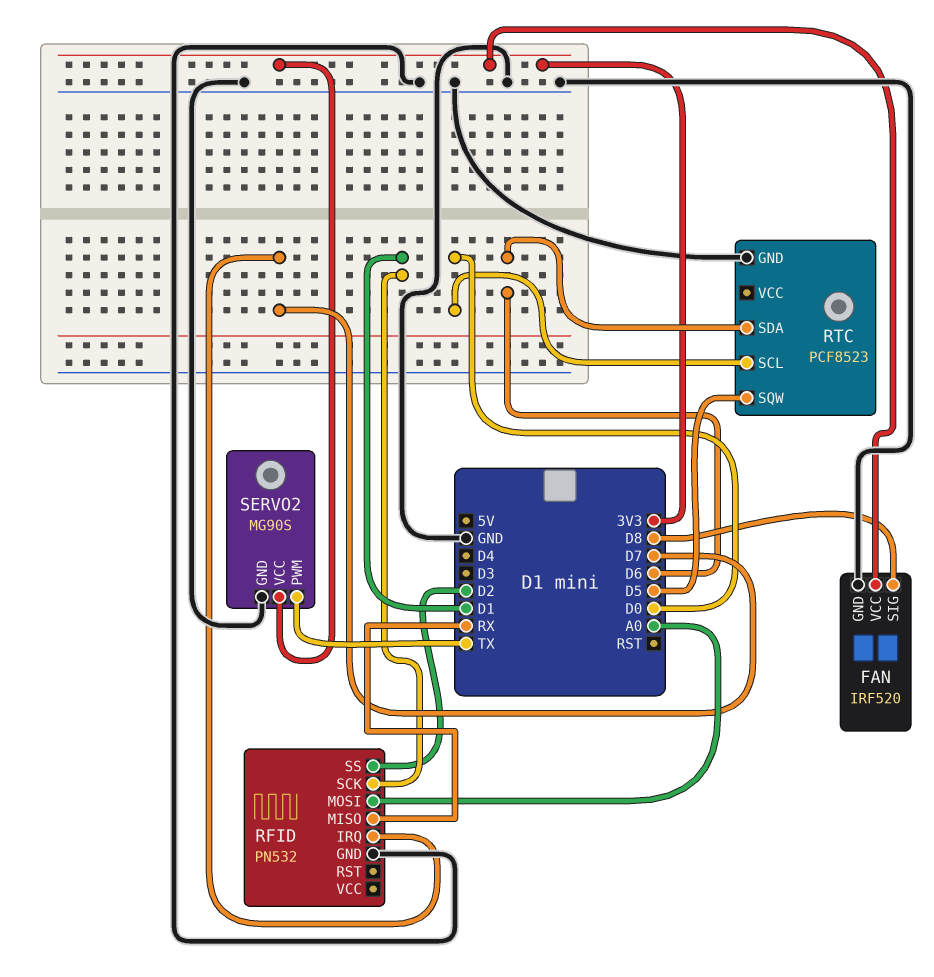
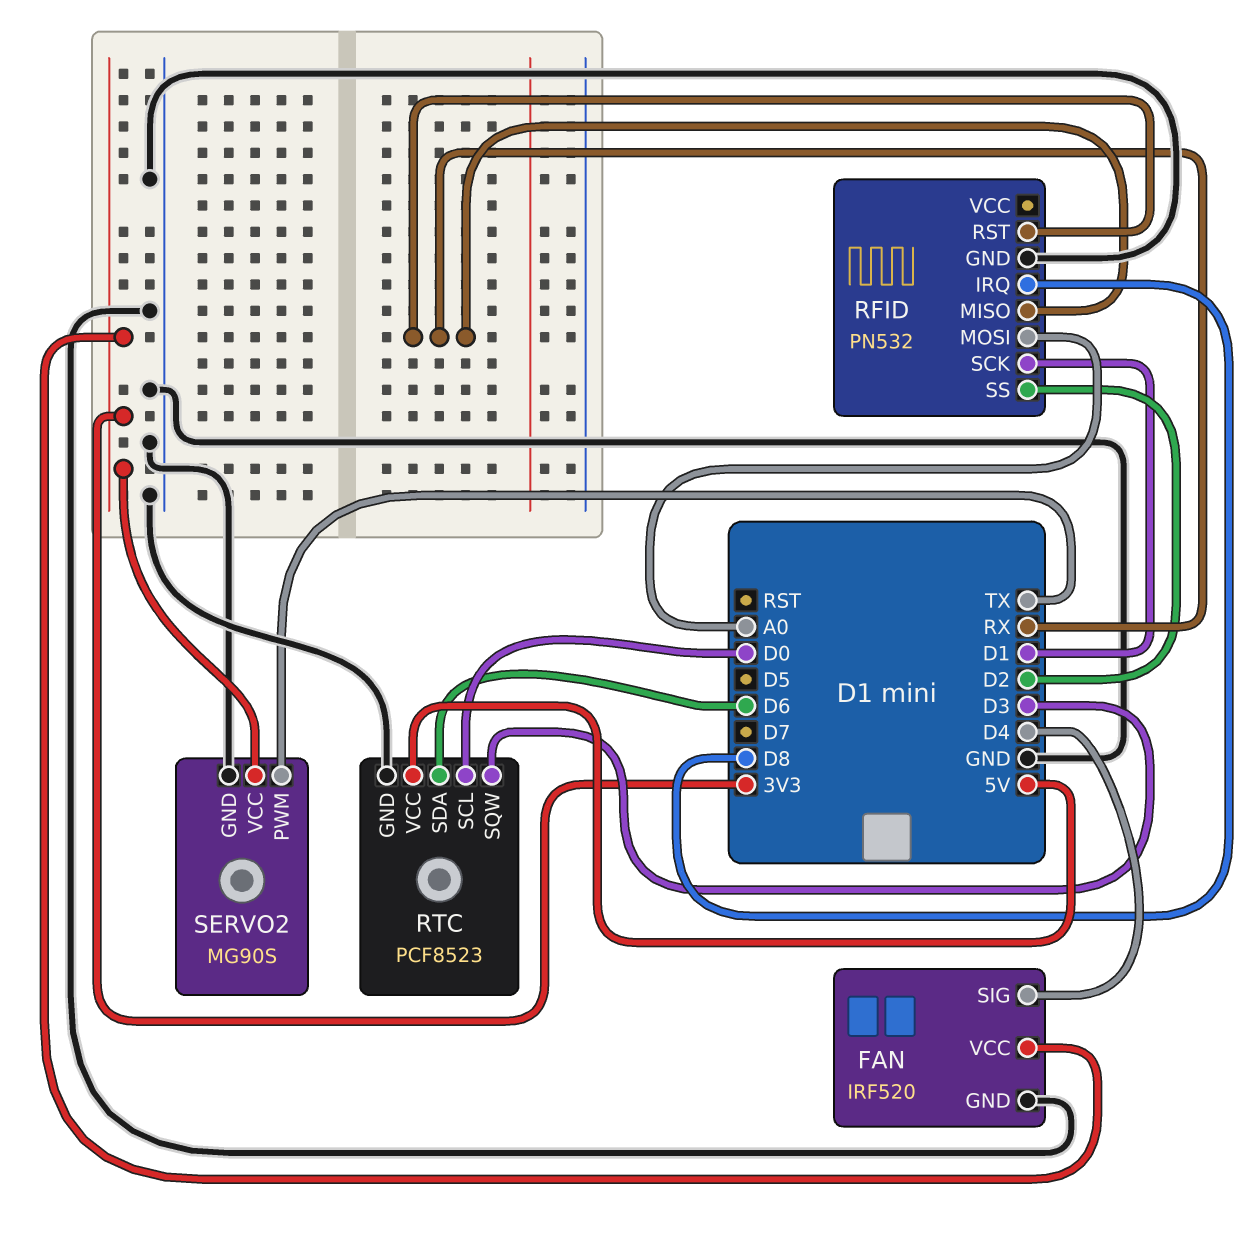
FAN pin SIG: D8 -> D4
RFID pin IRQ: D7 -> D8
RFID pin RST: none -> RX
RTC pin SQW: D5 -> D3
RTC pin VCC: none -> 5V

